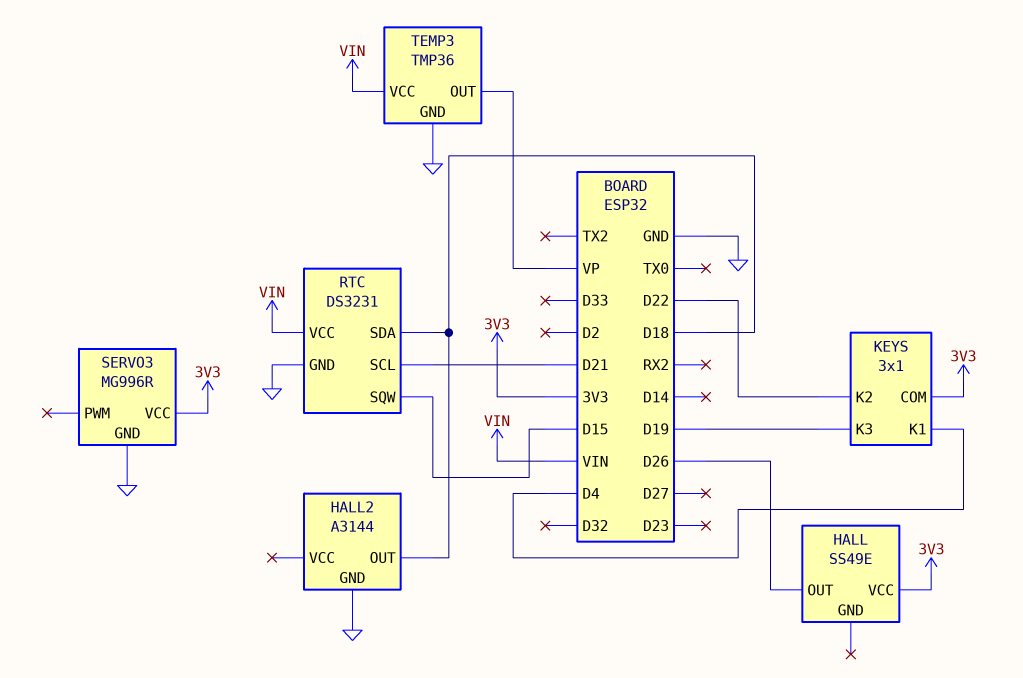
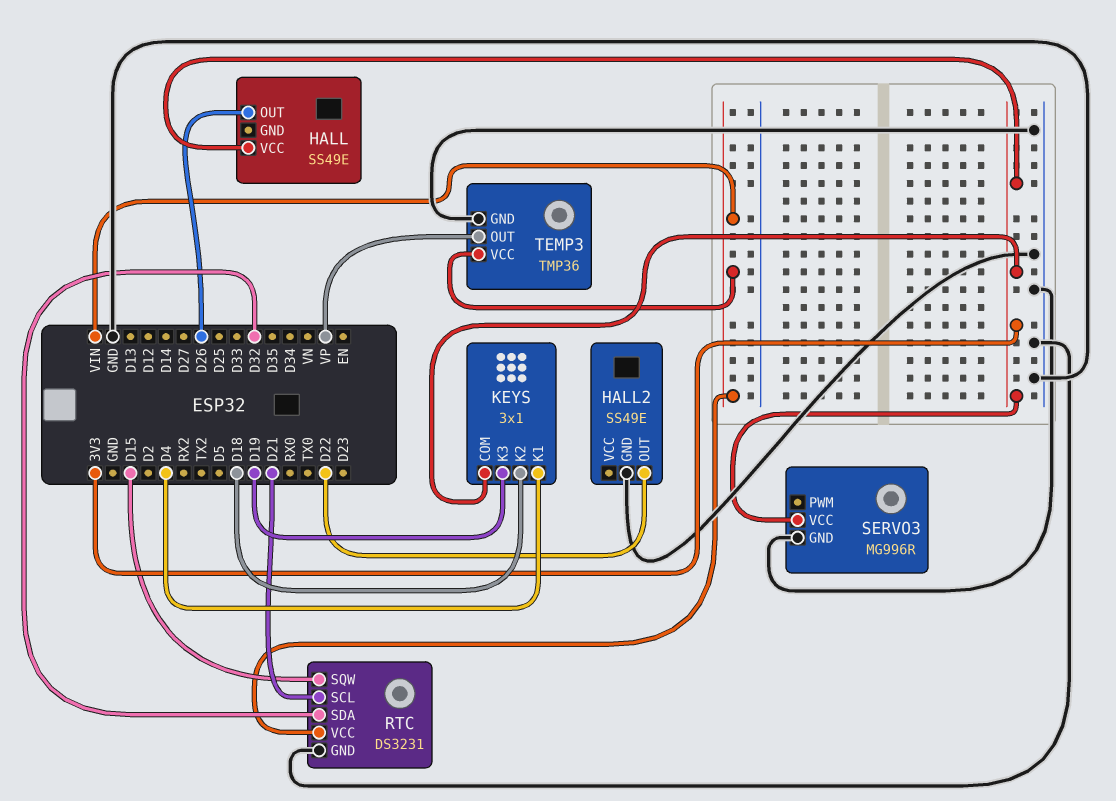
HALL2: A3144 -> SS49E
HALL2 pin OUT: D18 -> D22
KEYS pin K2: D22 -> D18
RTC pin SDA: D18 -> D32

